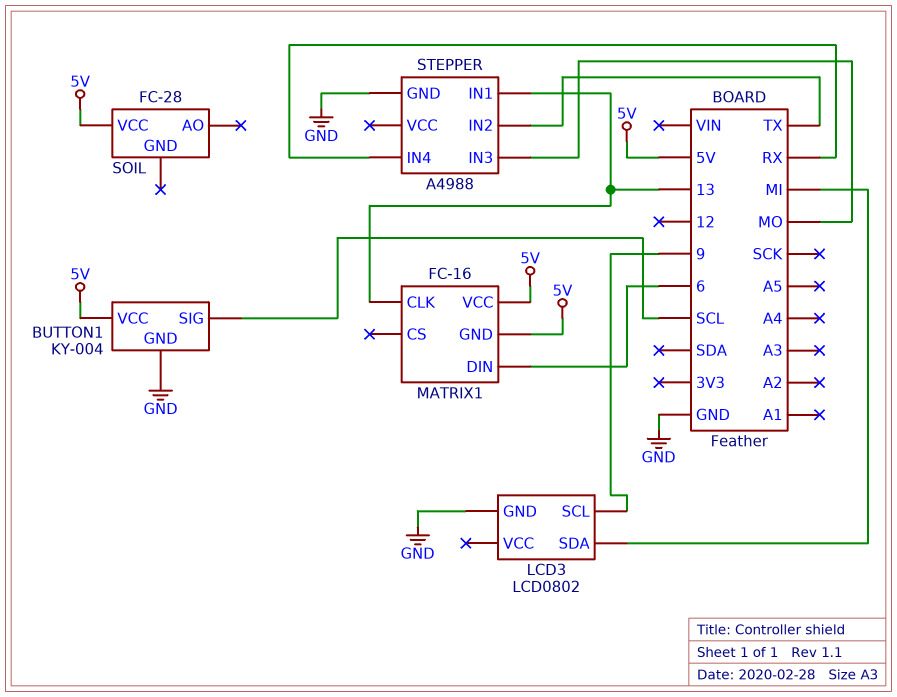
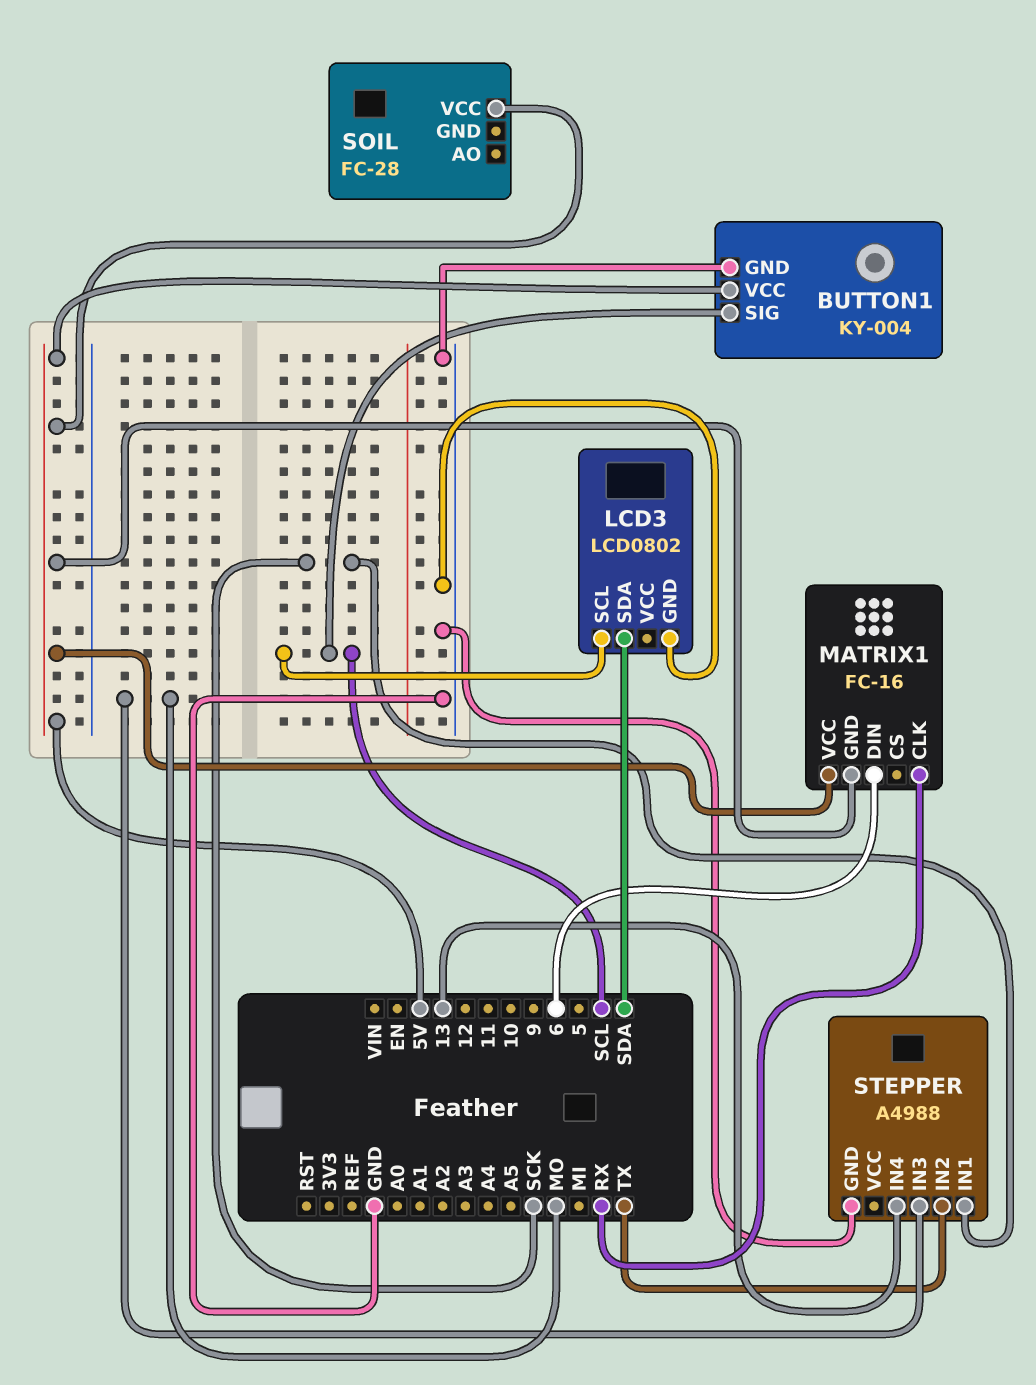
LCD3 pin SCL: 9 -> SCL
LCD3 pin SDA: MI -> SDA
MATRIX1 pin CLK: 13 -> RX
STEPPER pin IN1: 13 -> SCK
STEPPER pin IN4: RX -> 13

